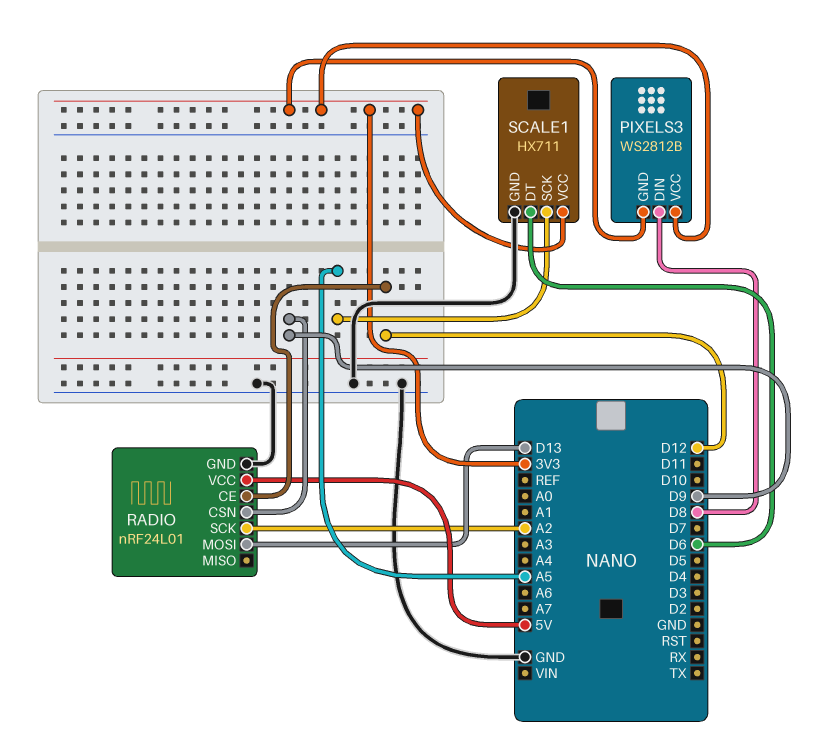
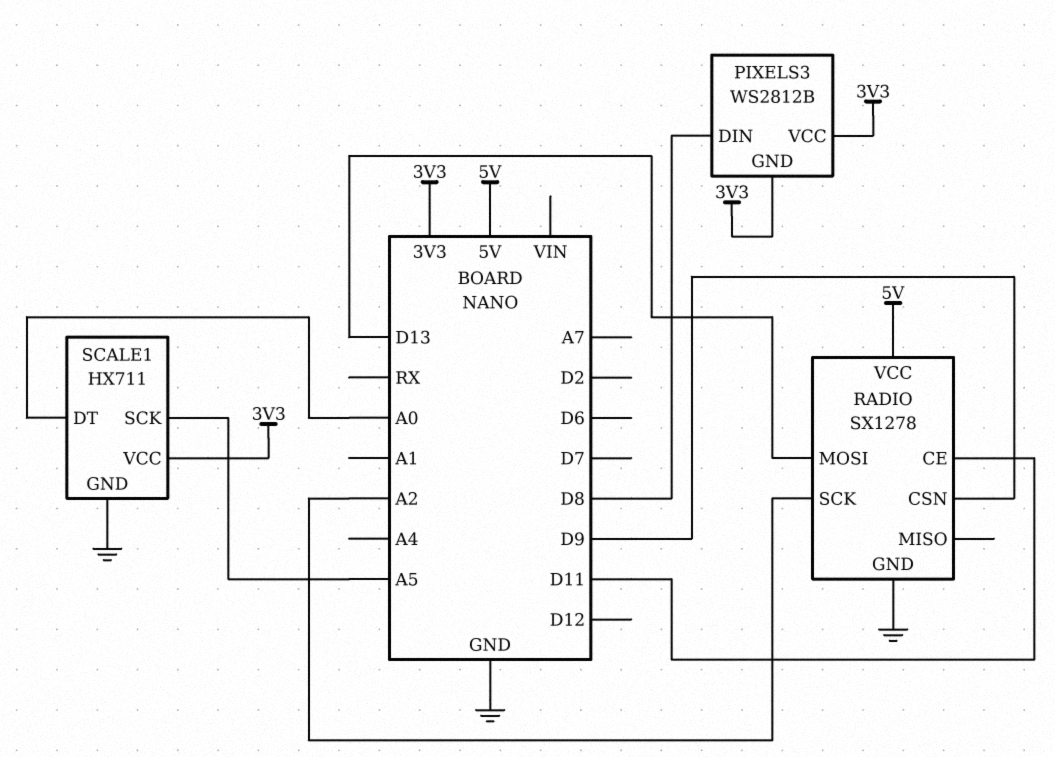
RADIO: nRF24L01 -> SX1278
RADIO pin CE: D12 -> D11
SCALE1 pin DT: D6 -> A0

